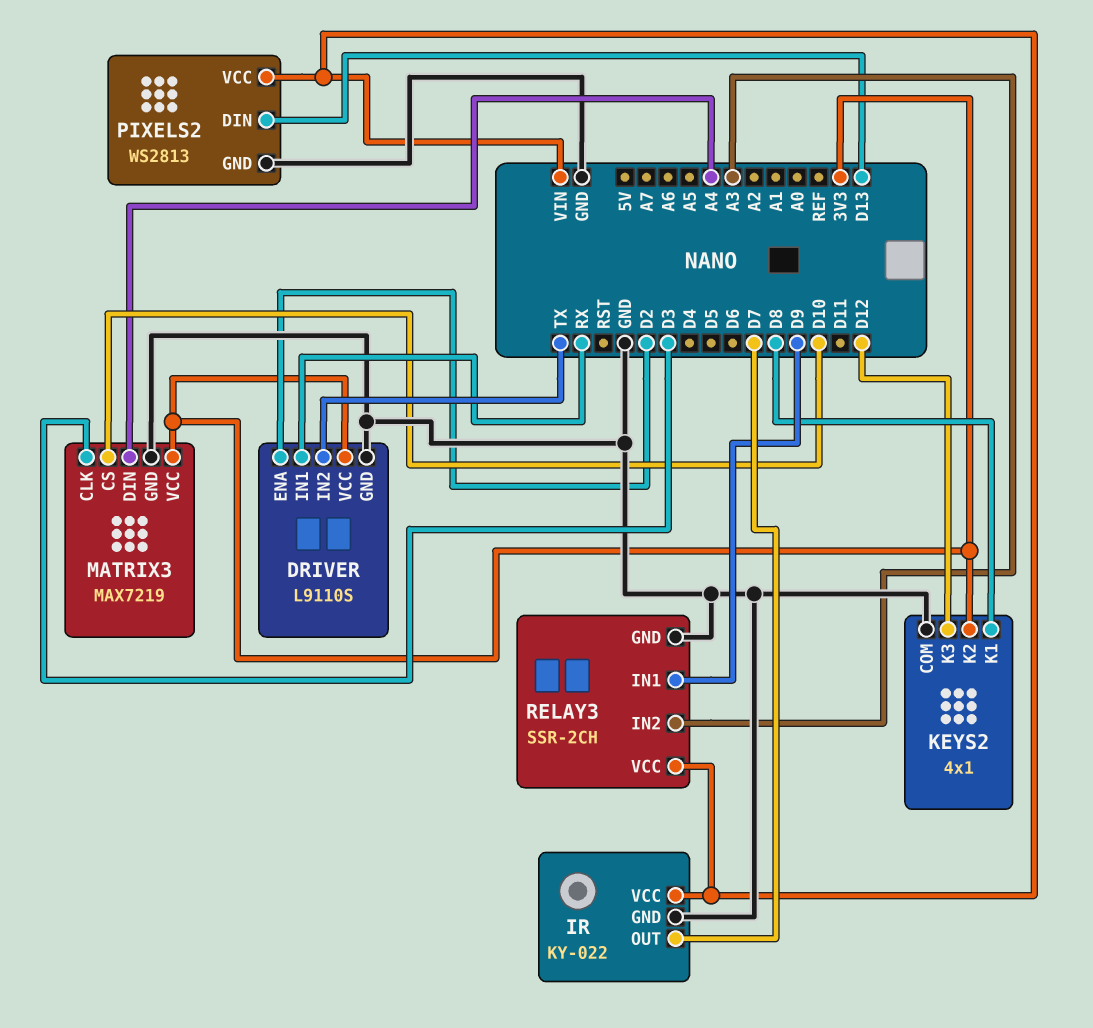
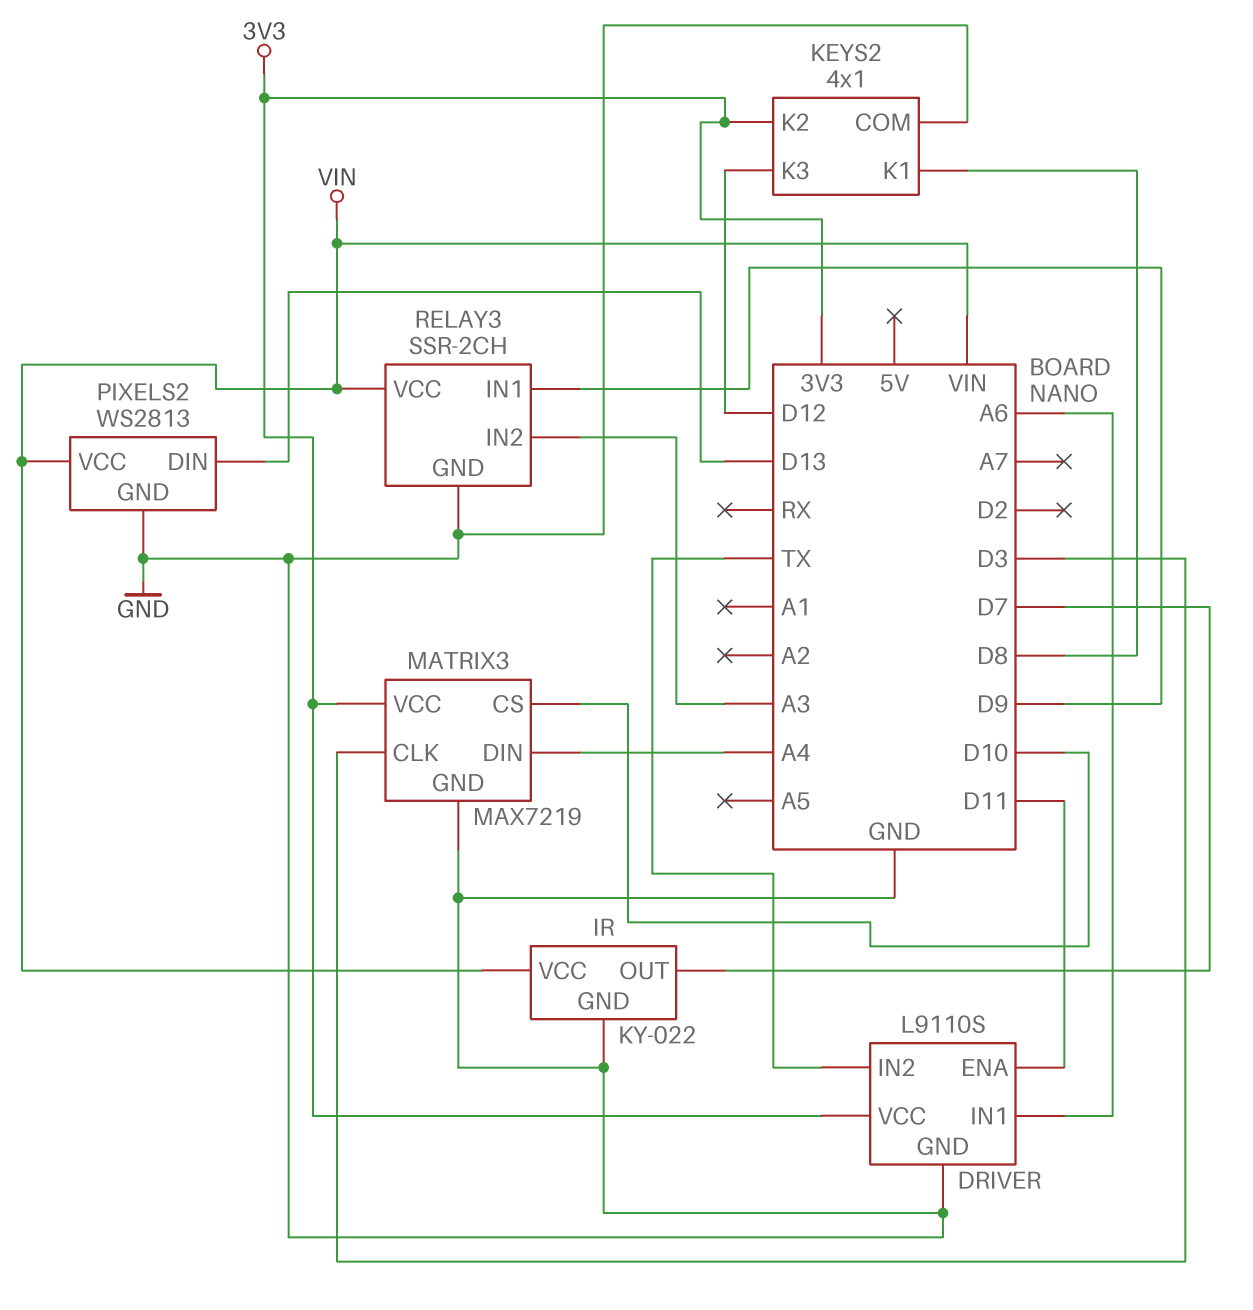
DRIVER pin ENA: D2 -> D11
DRIVER pin IN1: RX -> A6

